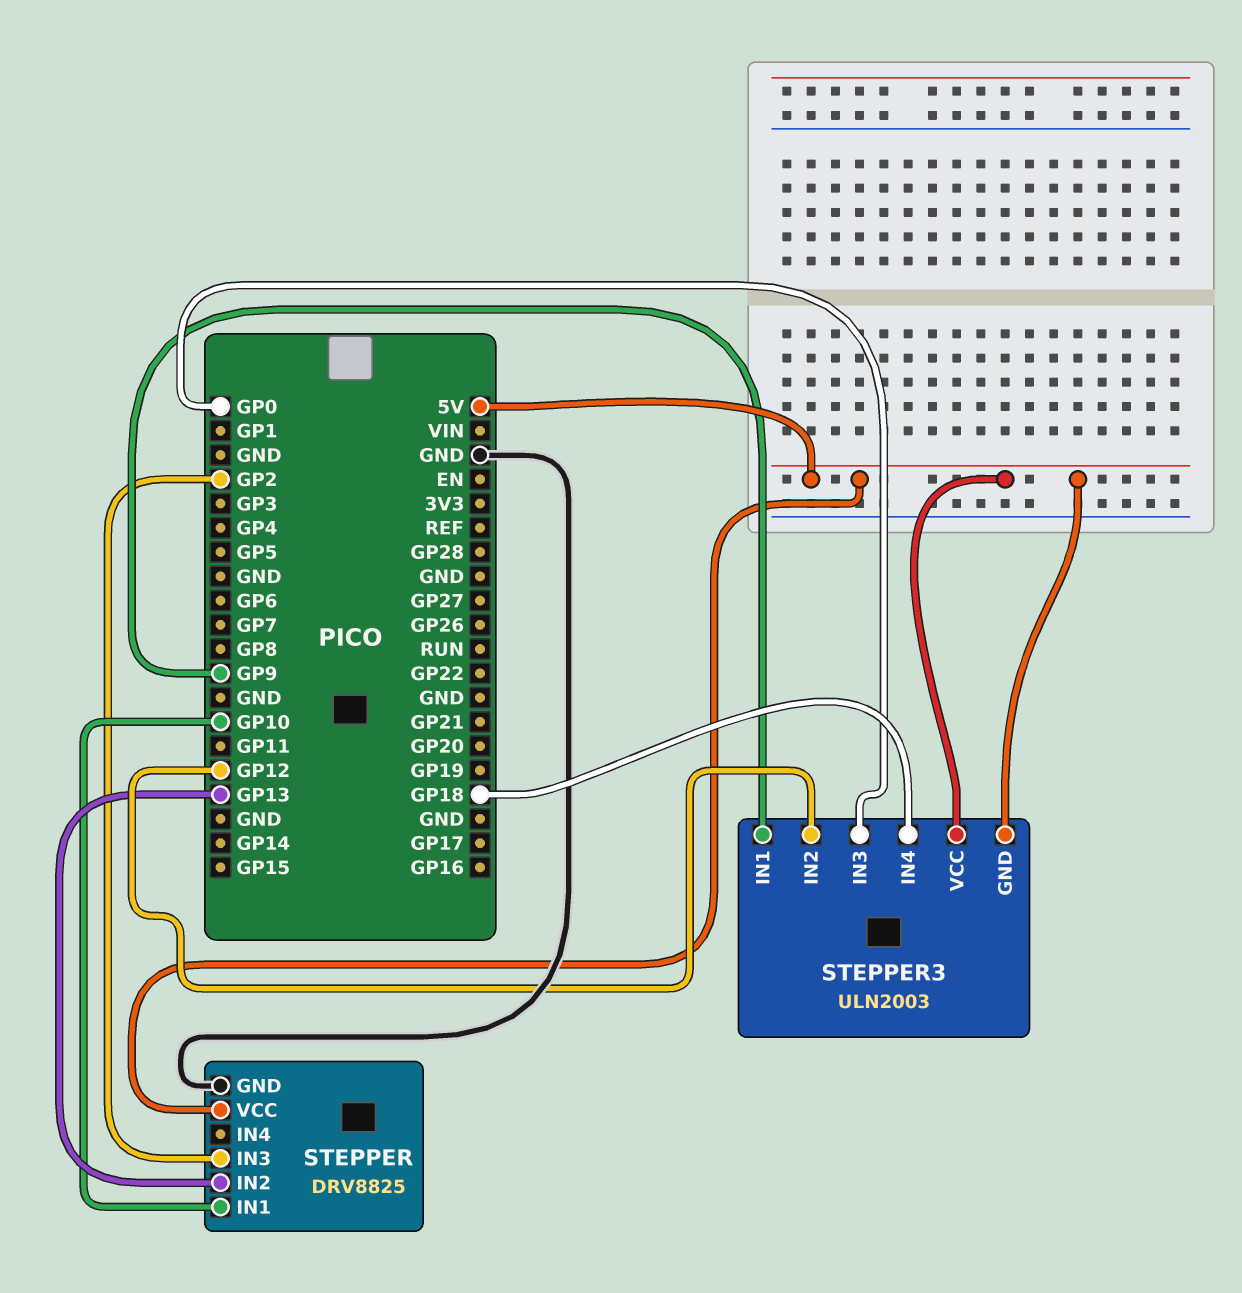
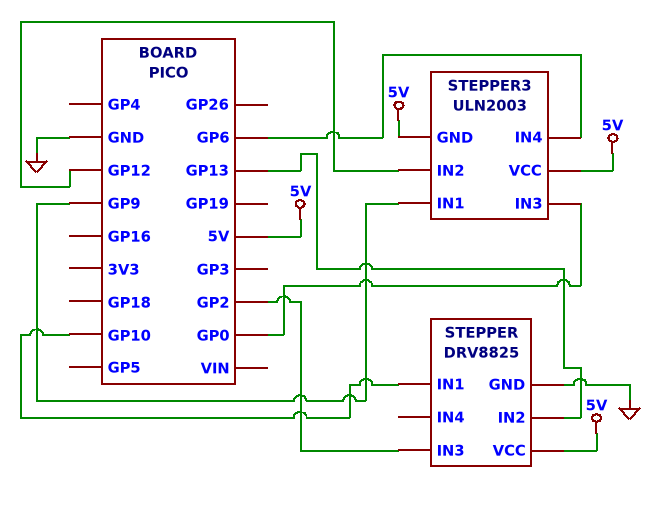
STEPPER3 pin IN4: GP18 -> GP6

